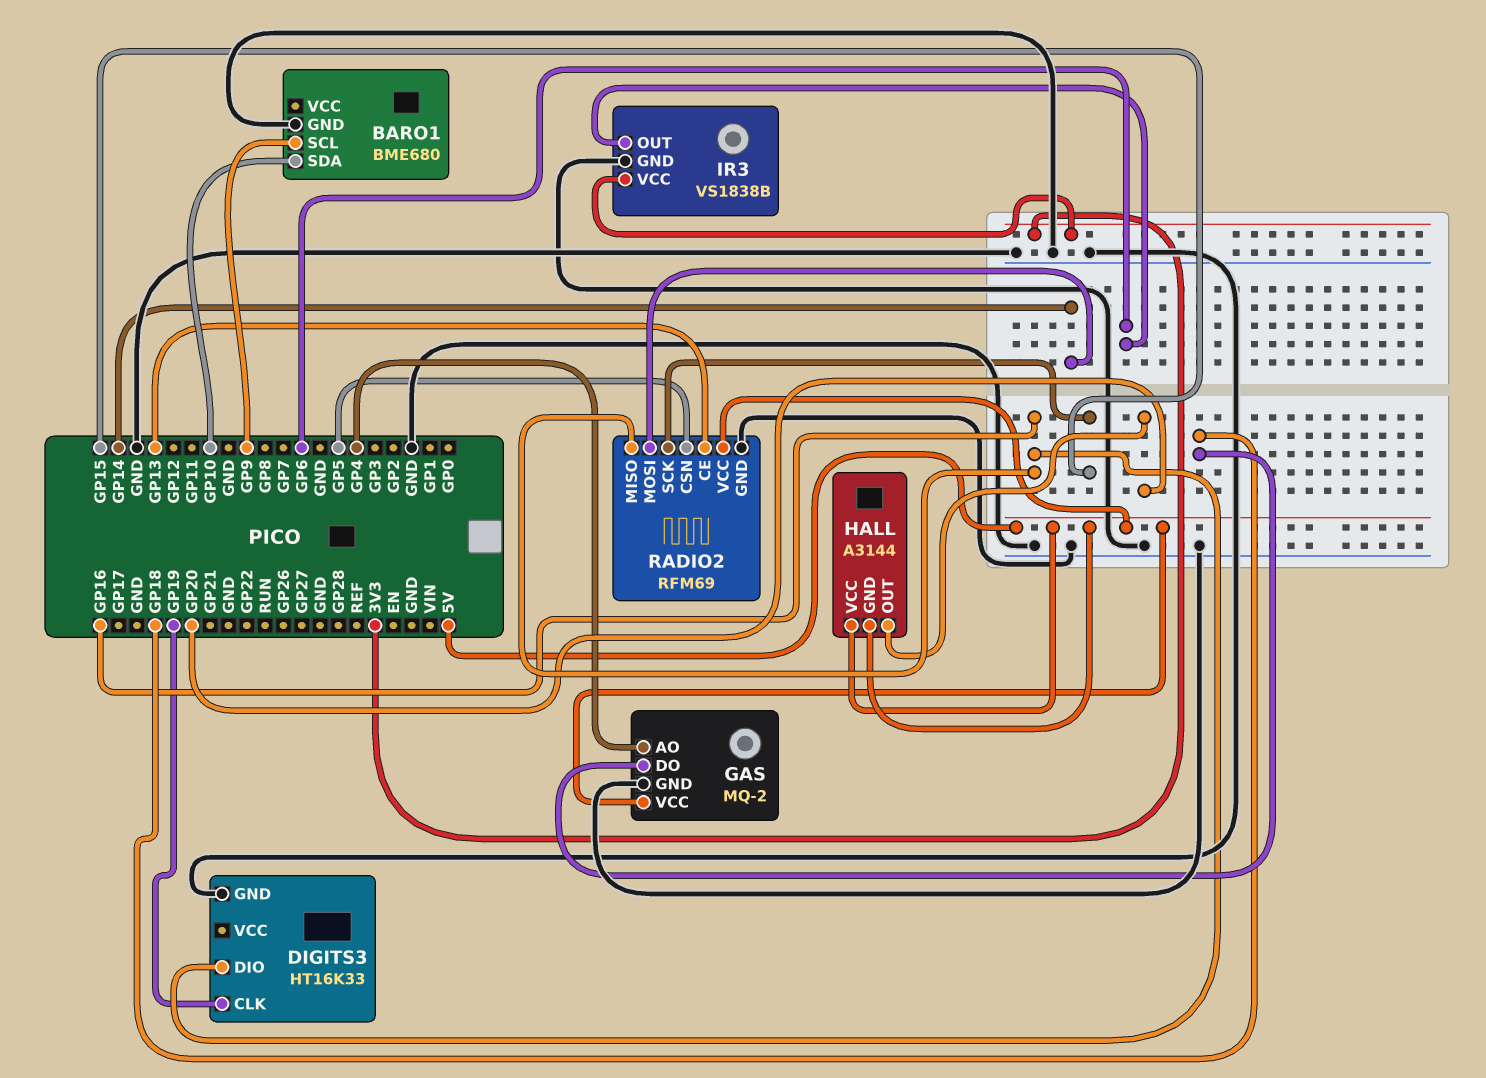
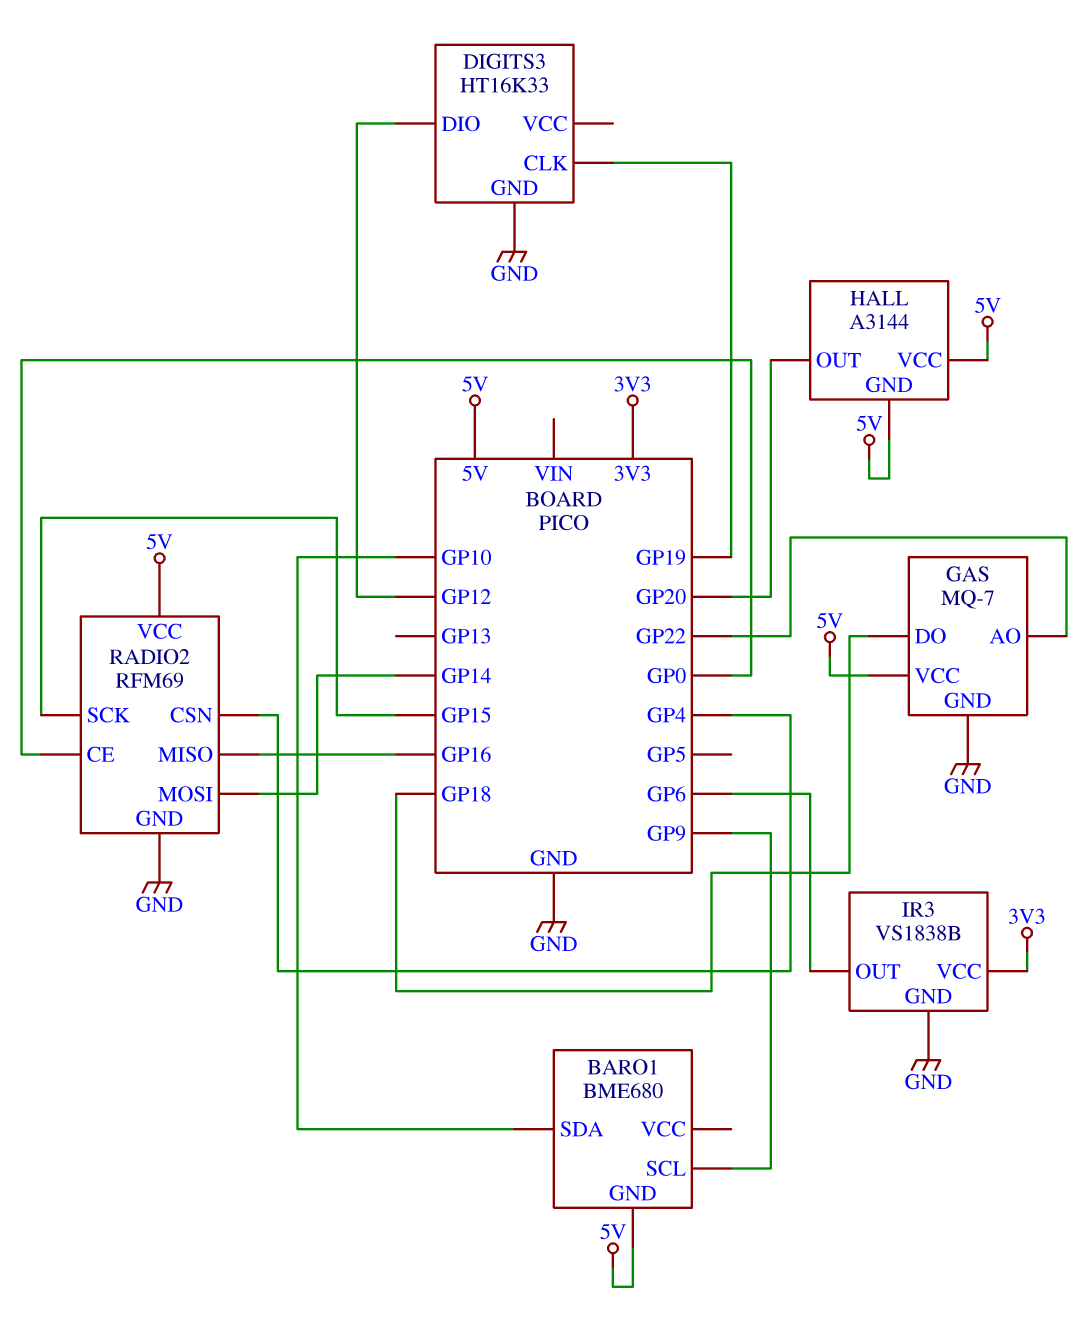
BARO1 pin GND: GND -> 5V
DIGITS3 pin DIO: GP16 -> GP12
GAS: MQ-2 -> MQ-7
GAS pin AO: GP4 -> GP22
RADIO2 pin CE: GP13 -> GP0
RADIO2 pin CSN: GP5 -> GP4

